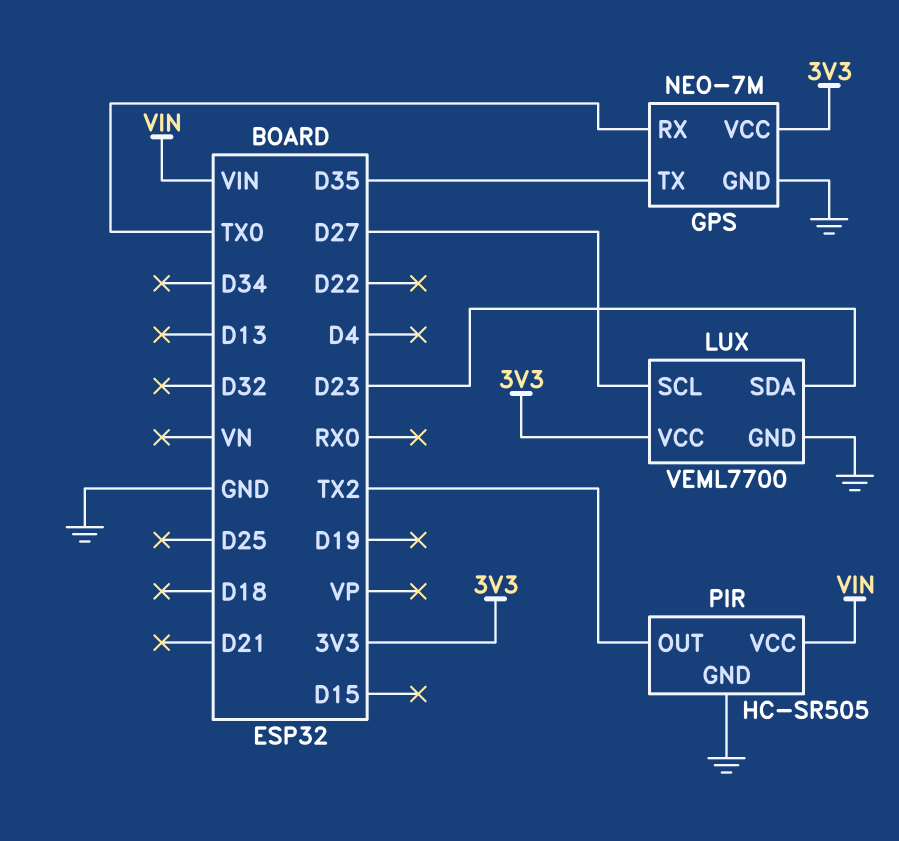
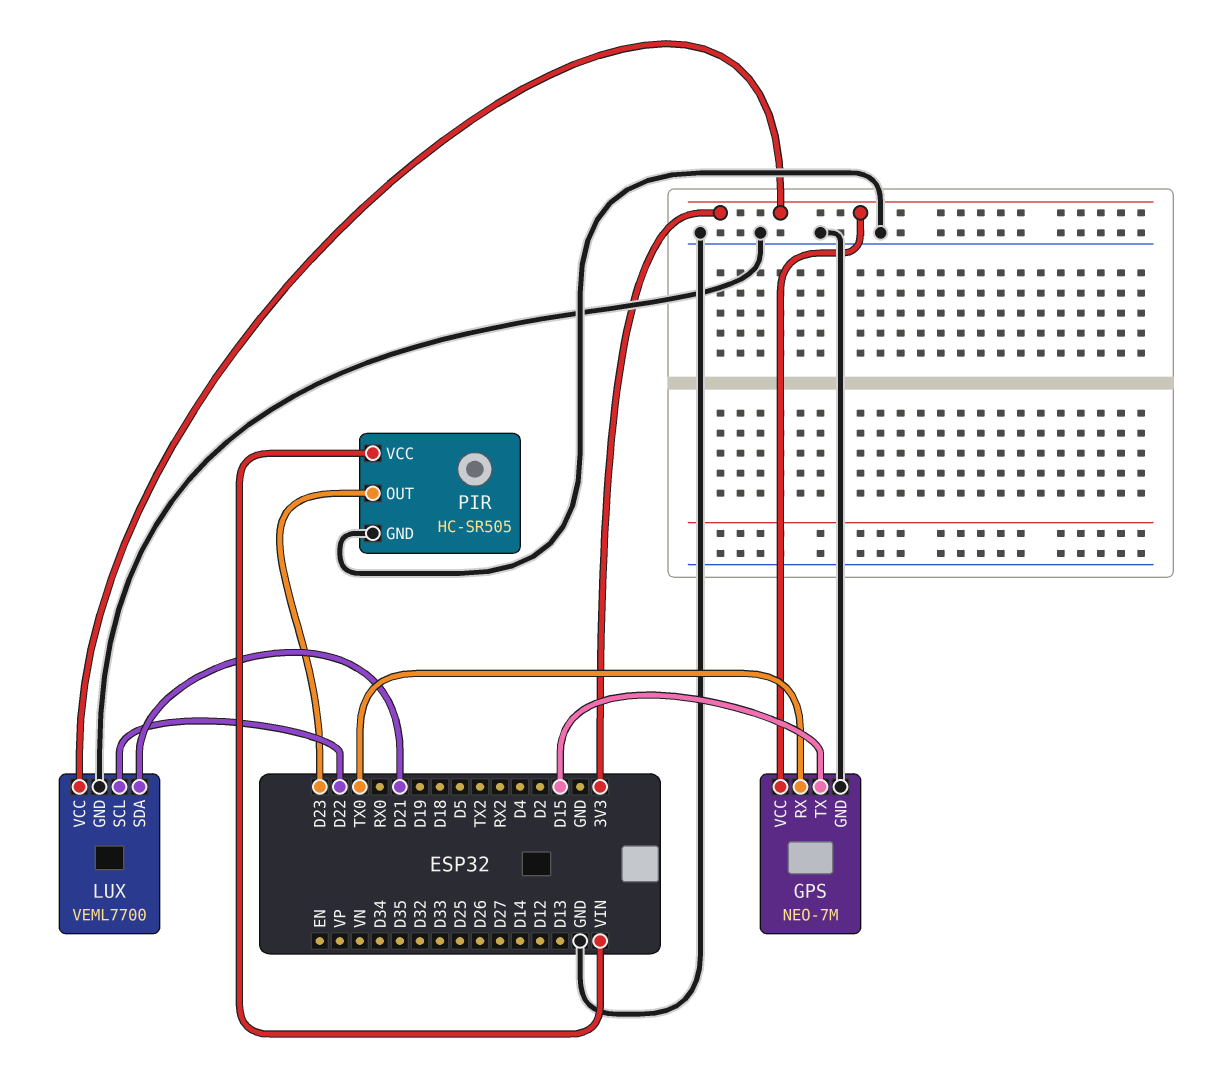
GPS pin TX: D35 -> D15
LUX pin SCL: D27 -> D22
LUX pin SDA: D23 -> D21
PIR pin OUT: TX2 -> D23

